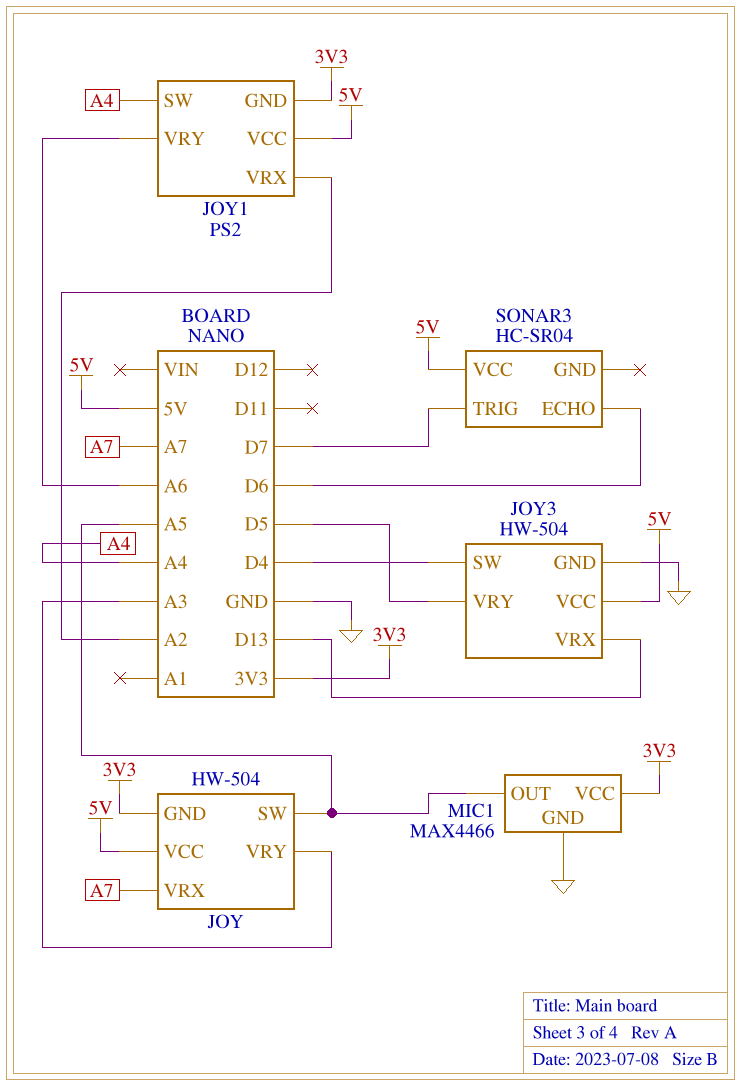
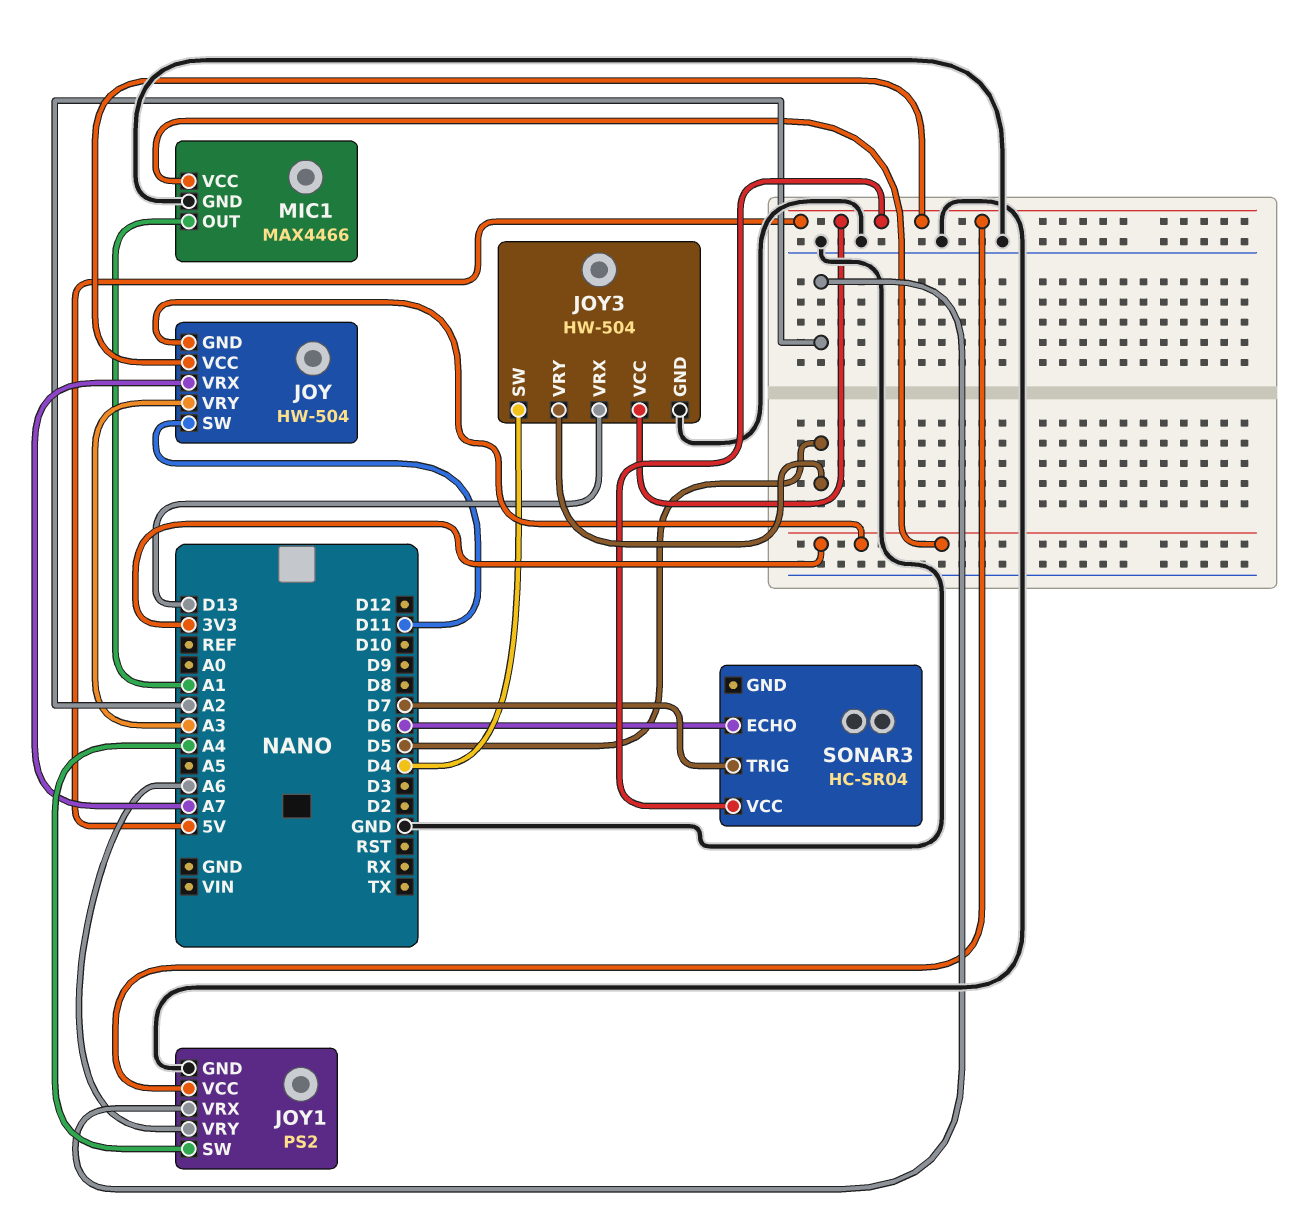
JOY pin SW: A5 -> D11
JOY1 pin GND: 3V3 -> GND
MIC1 pin OUT: A5 -> A1

